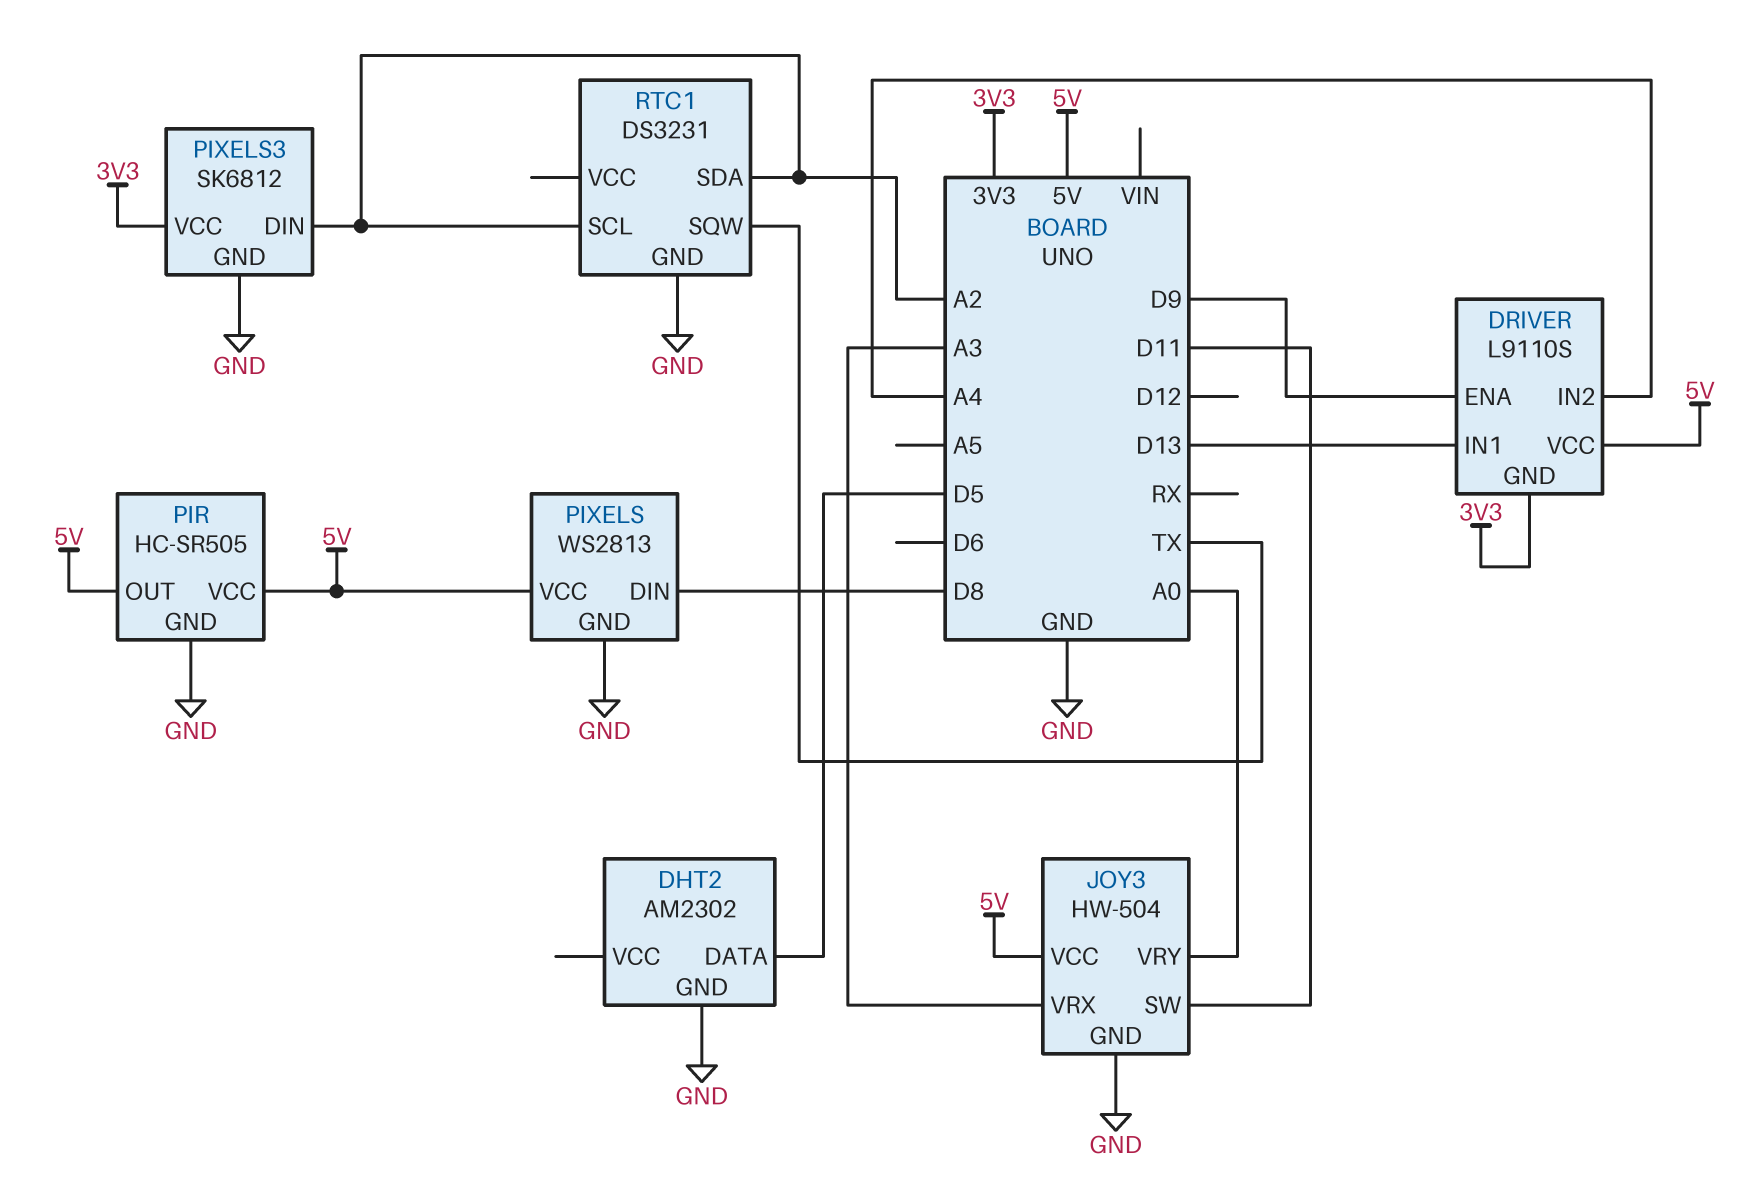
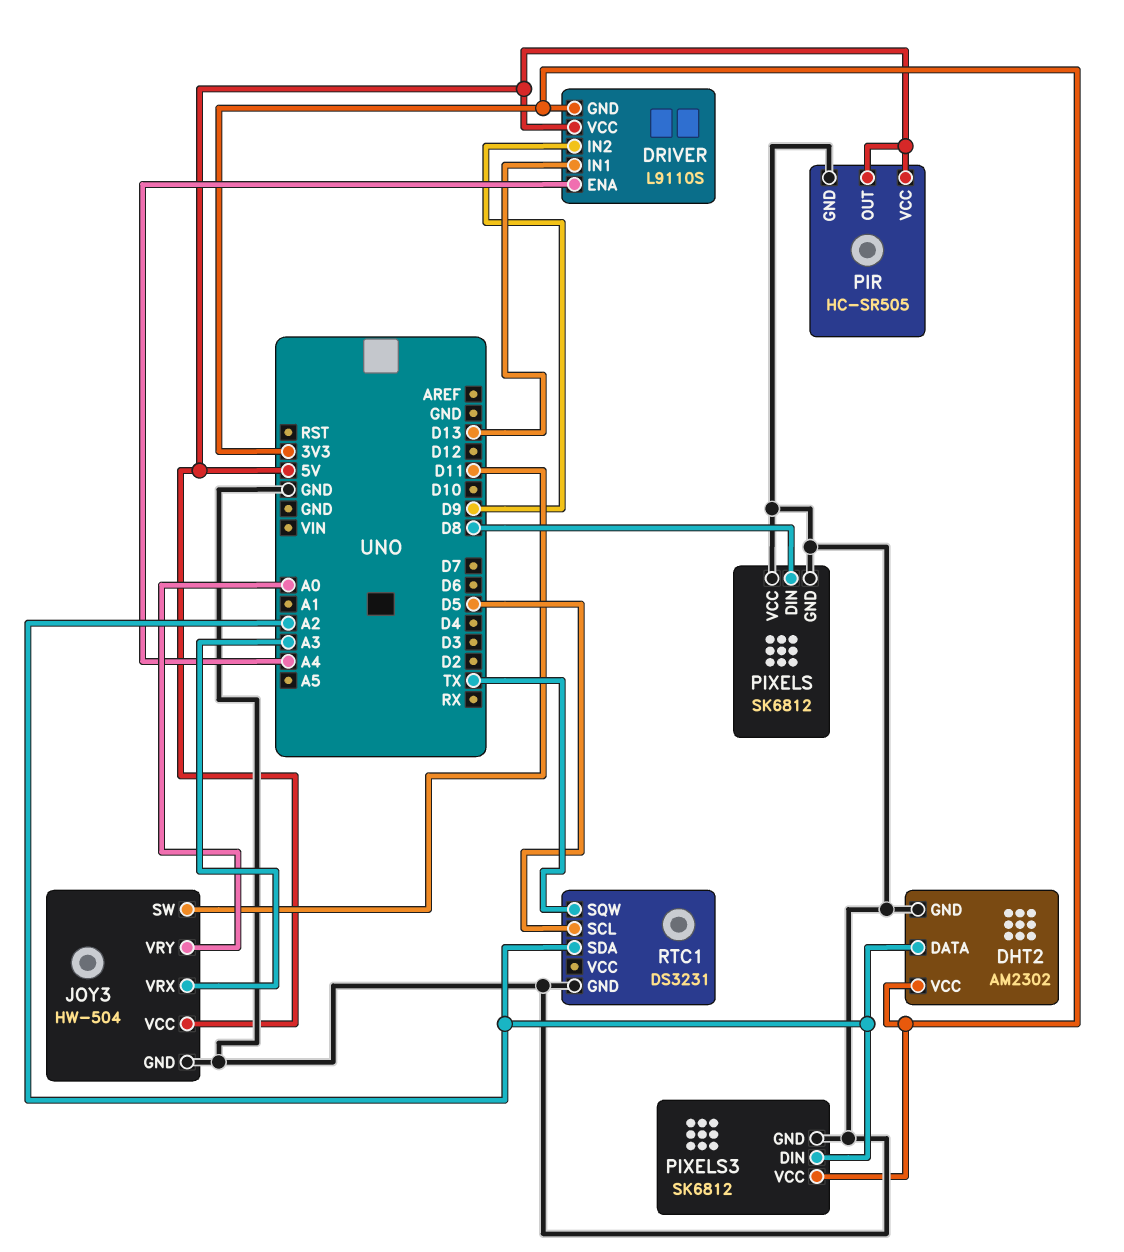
DHT2 pin DATA: D5 -> A2
DHT2 pin VCC: none -> 3V3
DRIVER pin ENA: D9 -> A4
DRIVER pin IN2: A4 -> D9
PIXELS: WS2813 -> SK6812
PIXELS pin VCC: 5V -> GND
RTC1 pin SCL: A2 -> D5

